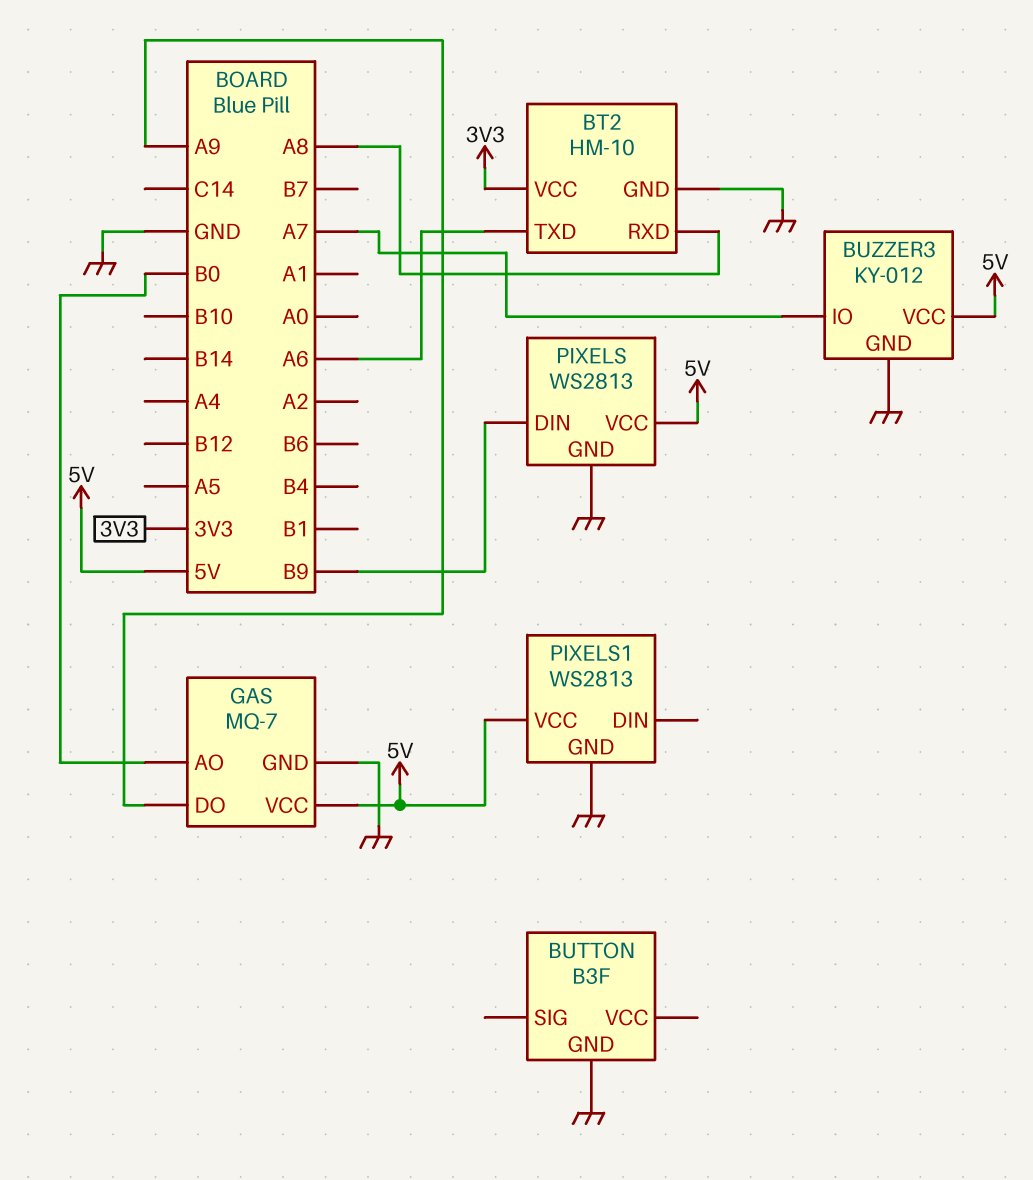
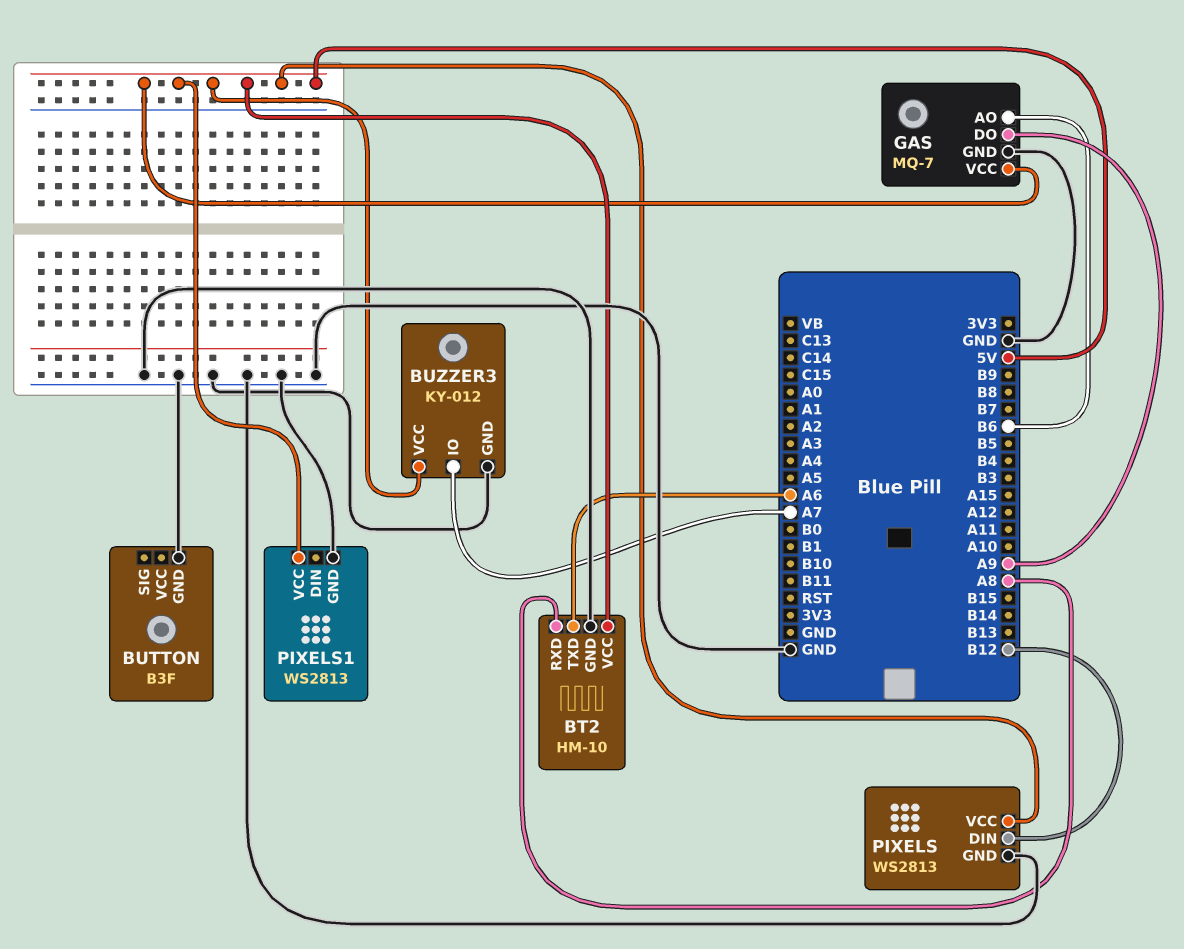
BT2 pin VCC: 3V3 -> 5V
GAS pin AO: B0 -> B6
PIXELS pin DIN: B9 -> B12

